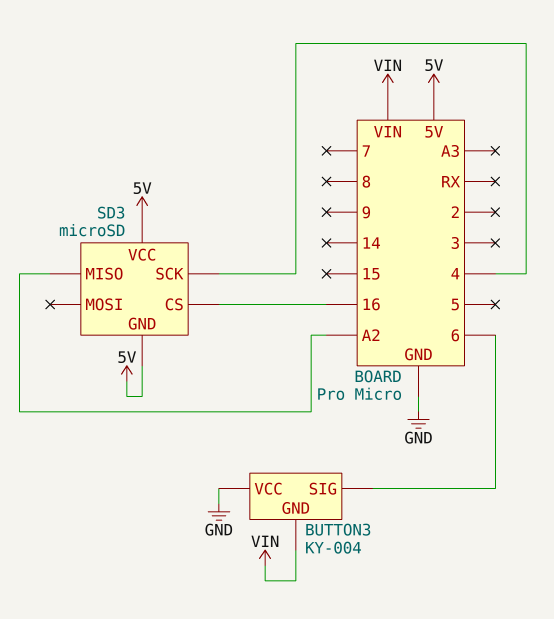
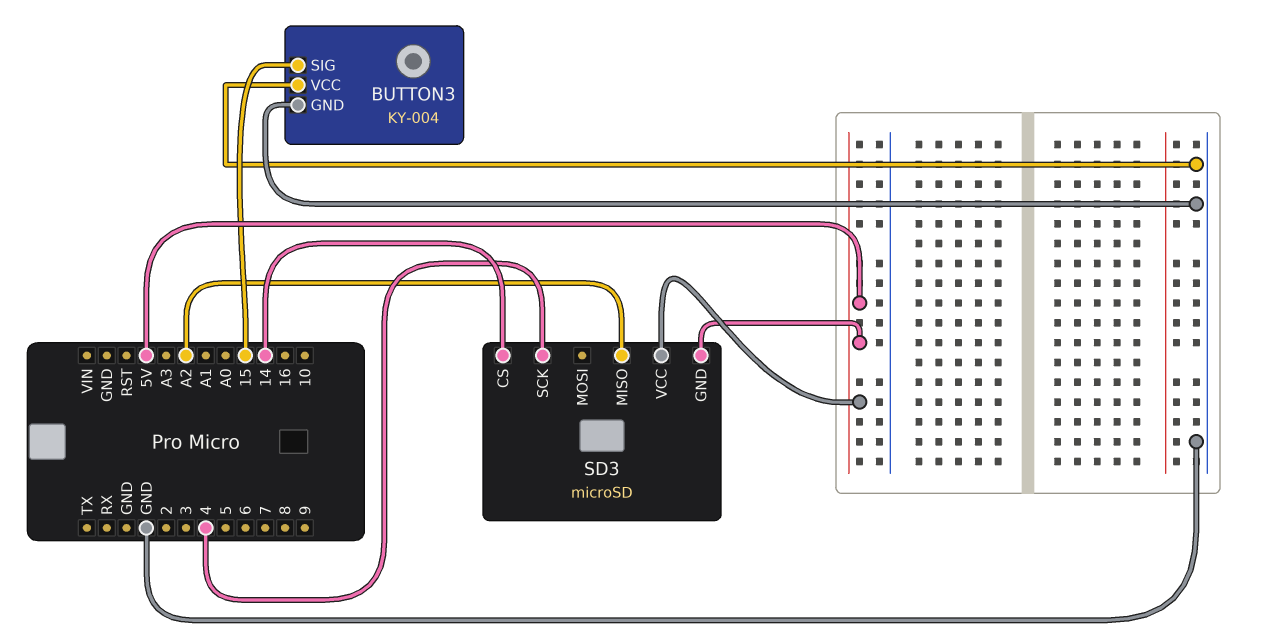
BUTTON3 pin GND: VIN -> GND
BUTTON3 pin SIG: 6 -> 15
SD3 pin CS: 16 -> 14

